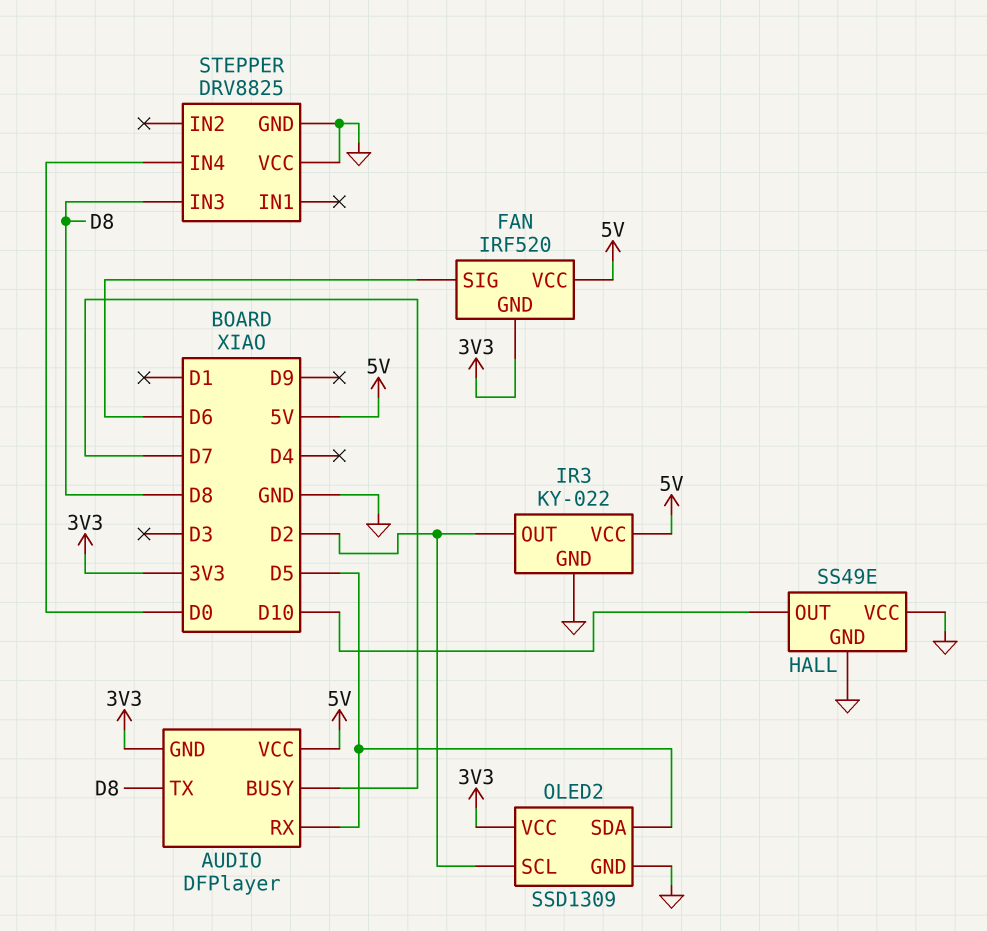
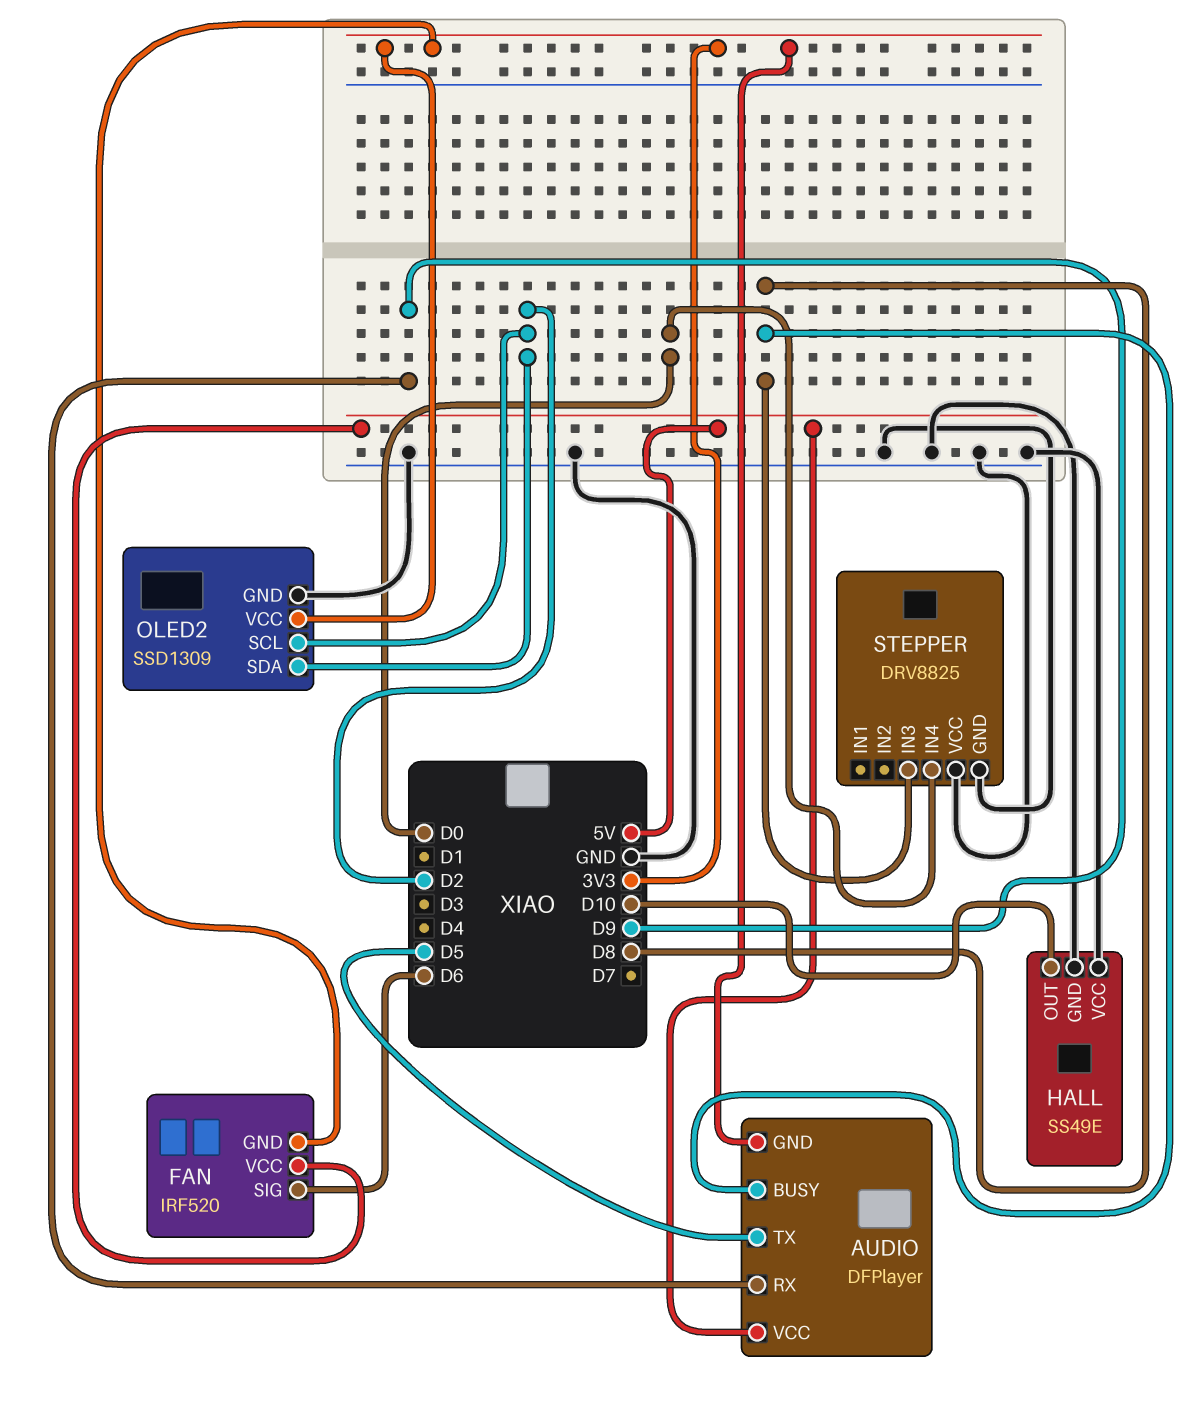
AUDIO pin BUSY: D7 -> D8
AUDIO pin RX: D5 -> D9
AUDIO pin TX: D8 -> D5
IR3: KY-022 -> none
IR3 pin GND: GND -> none
IR3 pin OUT: D2 -> none
IR3 pin VCC: 5V -> none
OLED2 pin SDA: D5 -> D2

